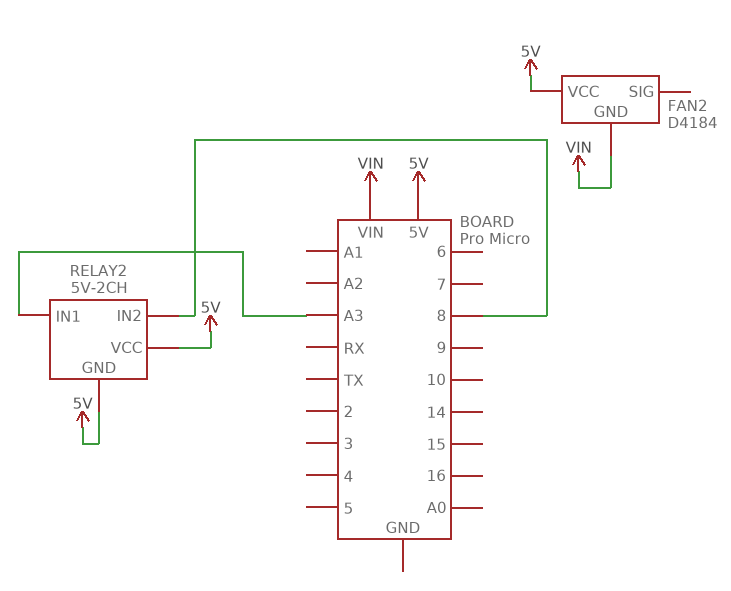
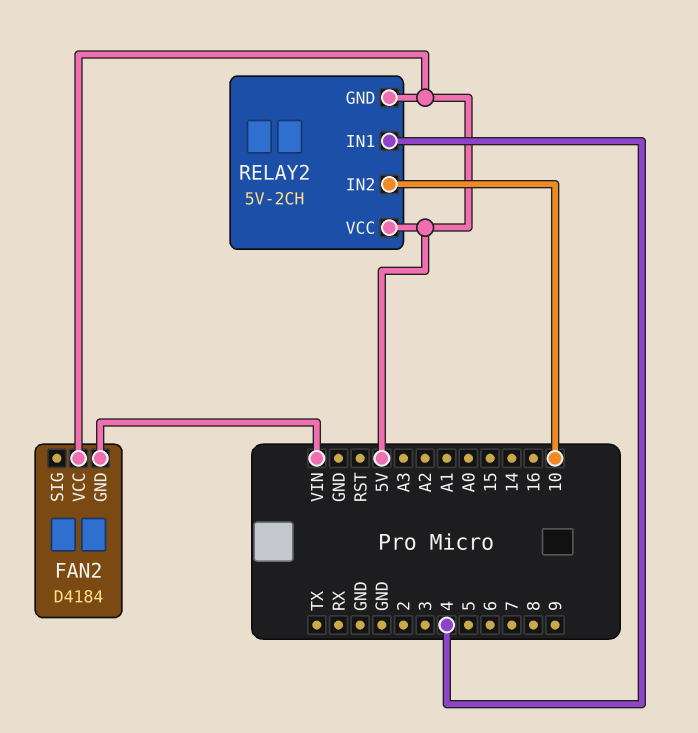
RELAY2 pin IN1: A3 -> 4
RELAY2 pin IN2: 8 -> 10

